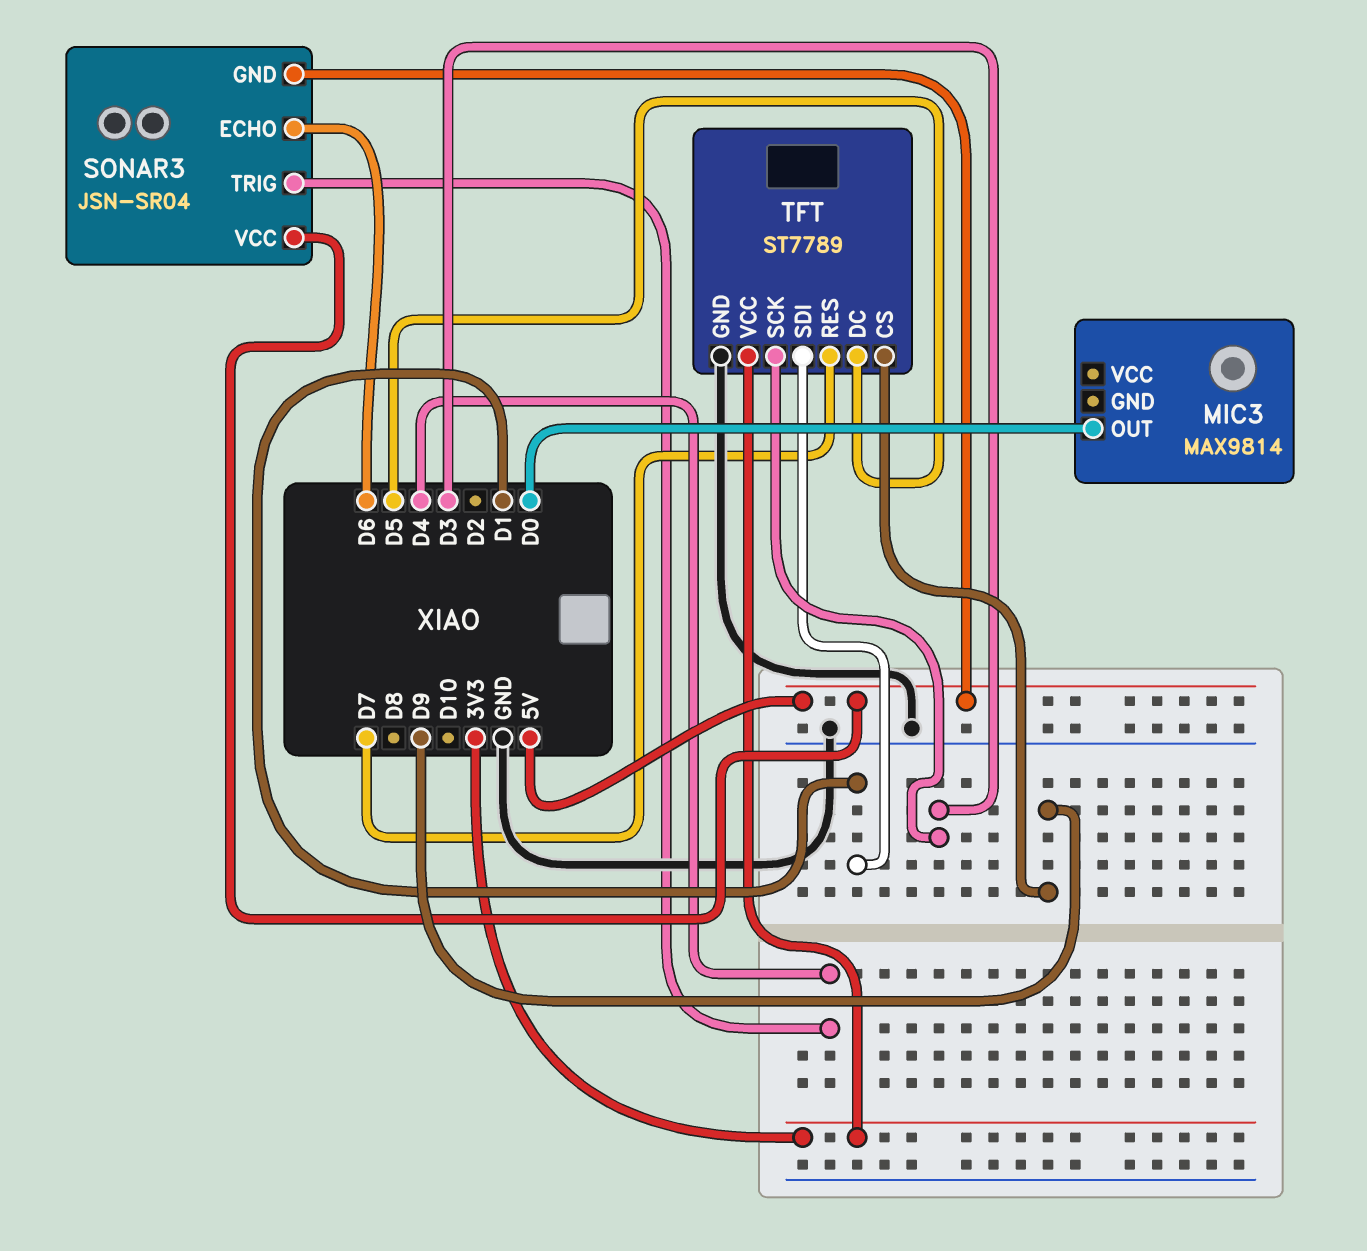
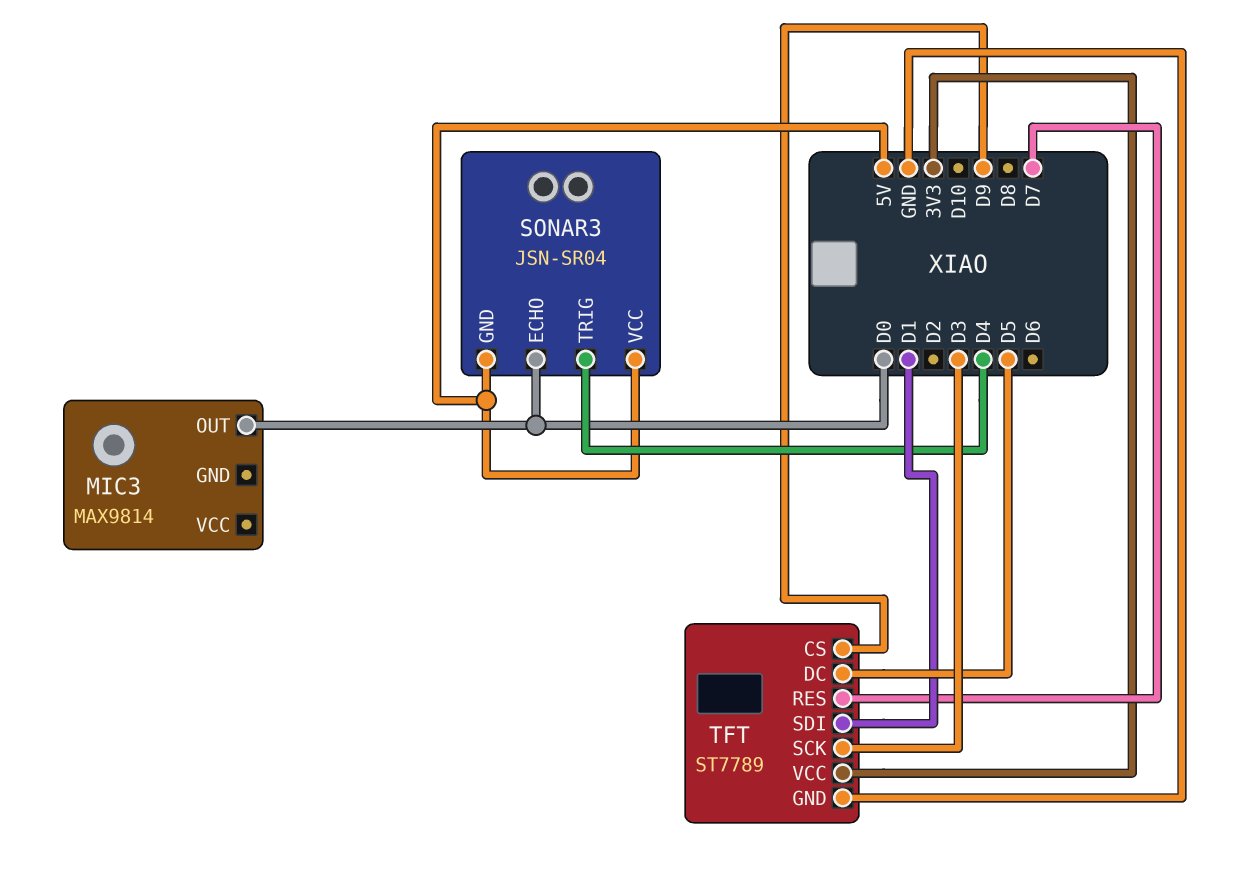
SONAR3 pin ECHO: D6 -> D0

